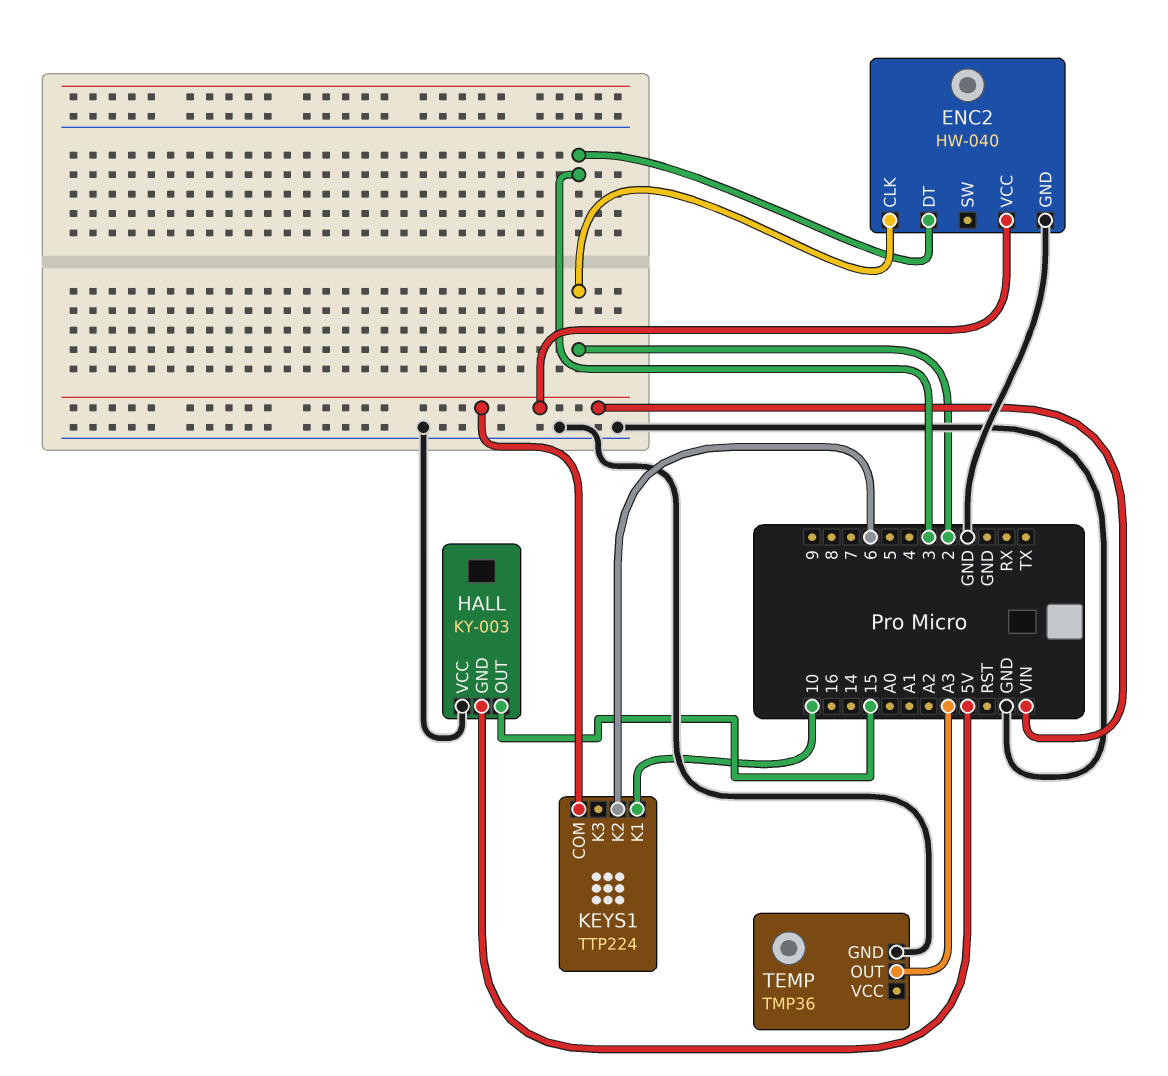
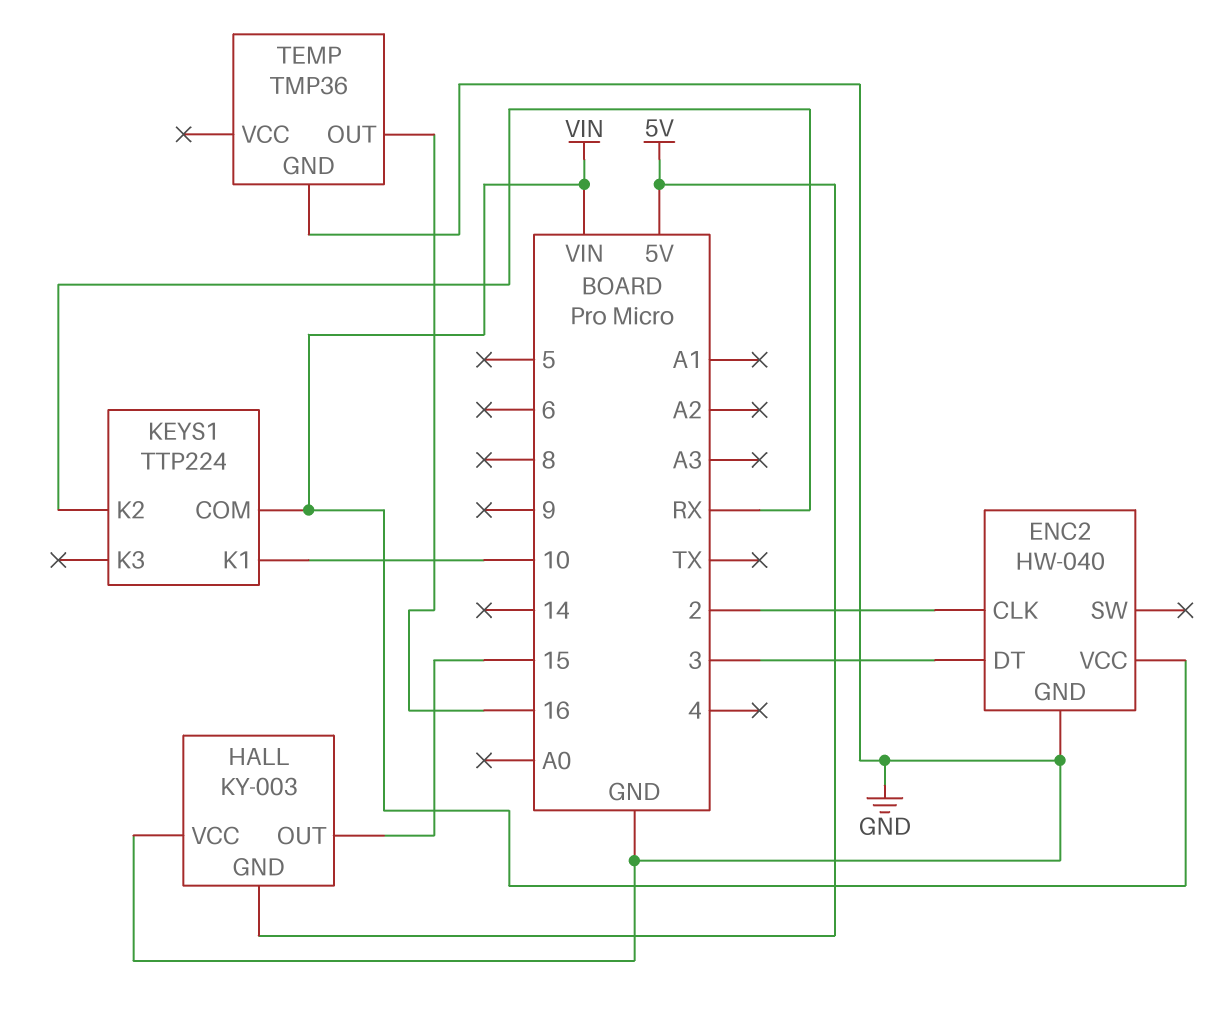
KEYS1 pin K2: 6 -> RX
TEMP pin OUT: A3 -> 16

